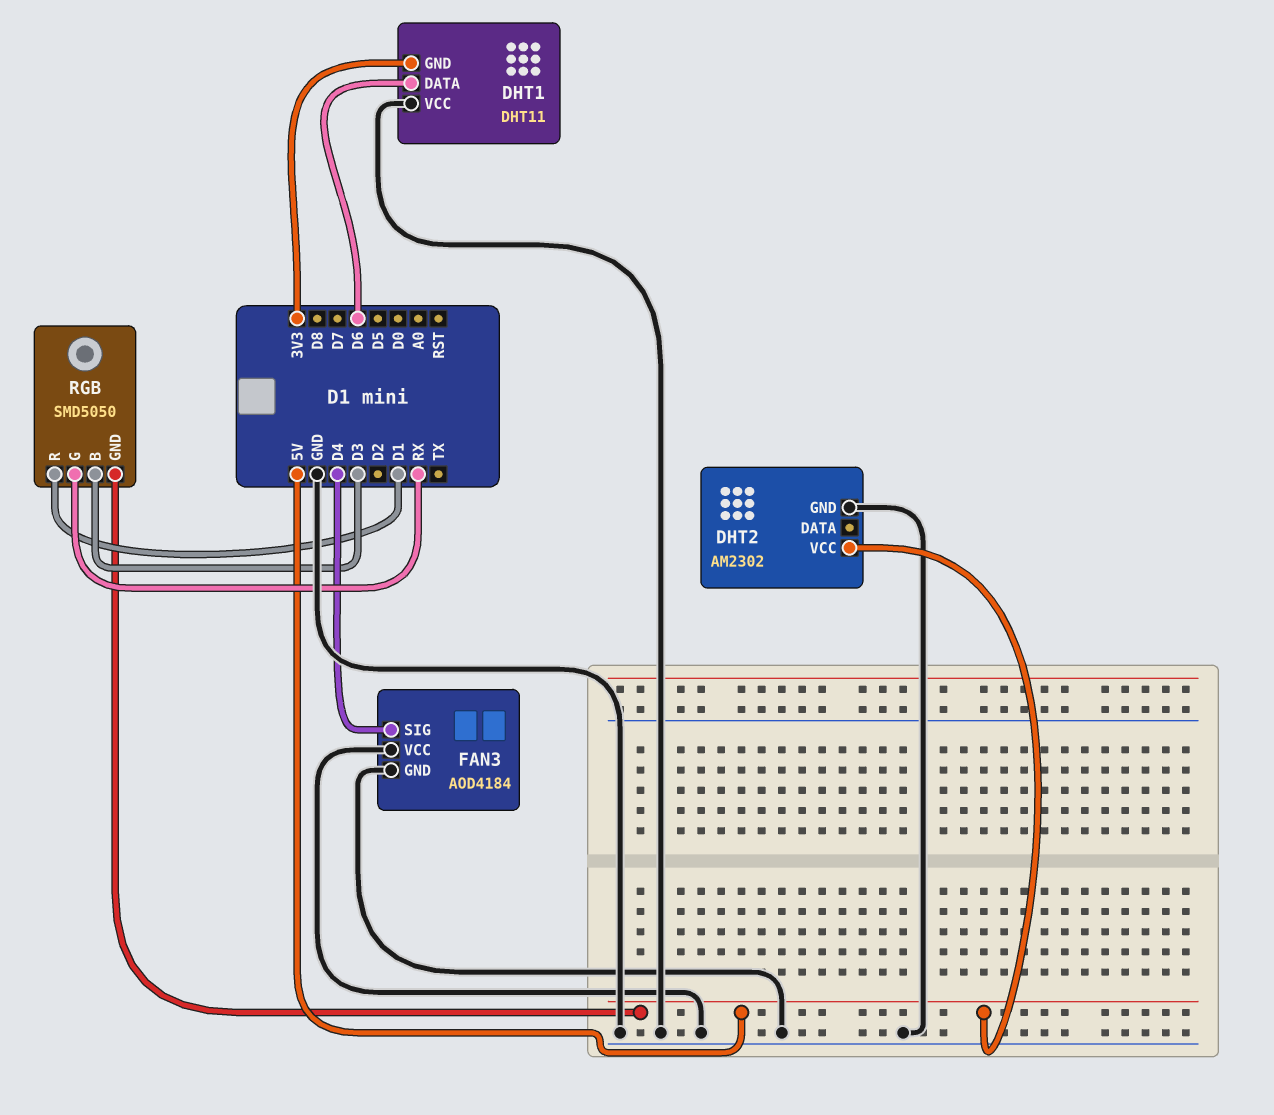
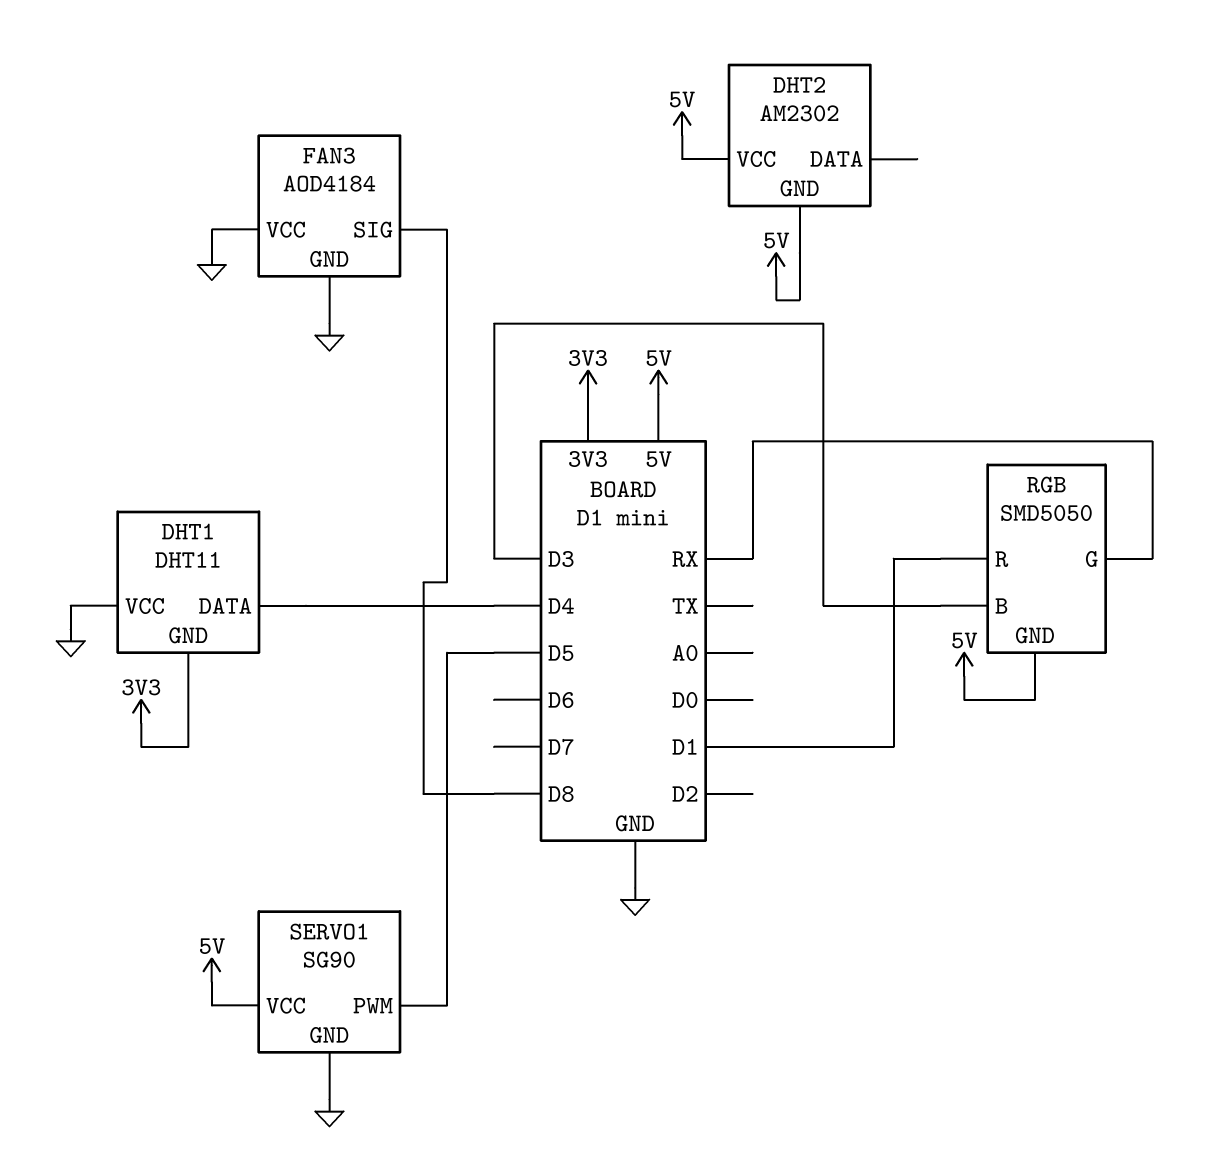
DHT1 pin DATA: D6 -> D4
DHT2 pin GND: GND -> 5V
FAN3 pin SIG: D4 -> D8
SERVO1: none -> SG90
SERVO1 pin GND: none -> GND
SERVO1 pin PWM: none -> D5
SERVO1 pin VCC: none -> 5V

